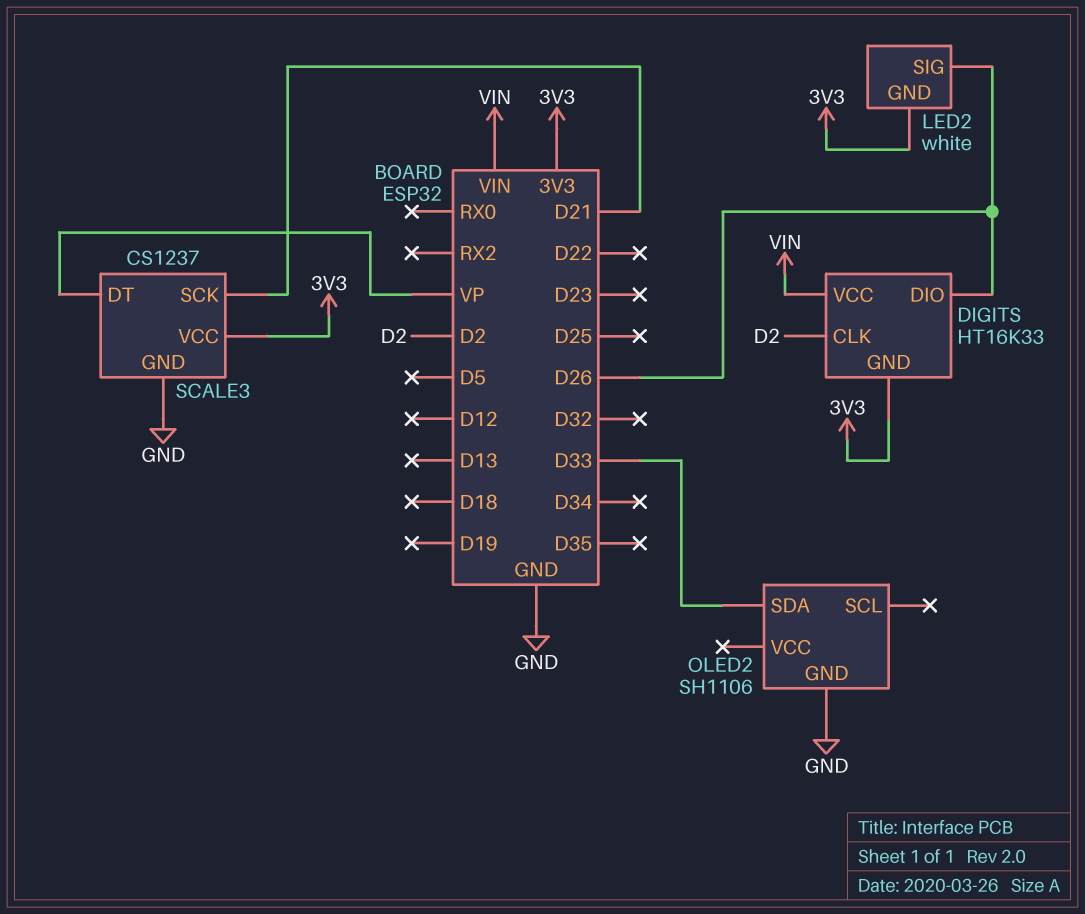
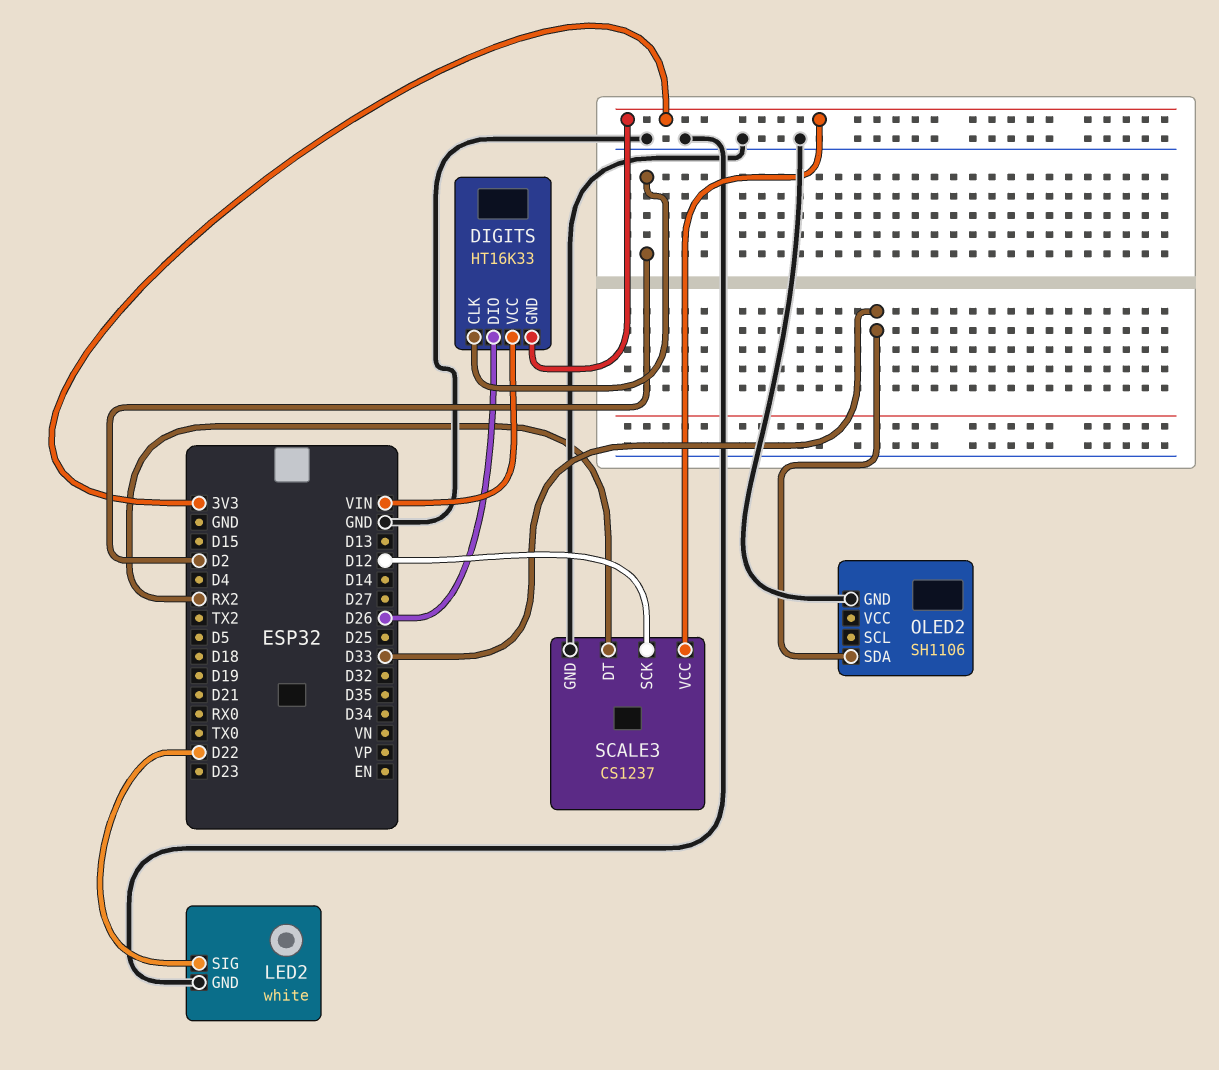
LED2 pin GND: 3V3 -> GND
LED2 pin SIG: D26 -> D22
SCALE3 pin DT: VP -> RX2
SCALE3 pin SCK: D21 -> D12

